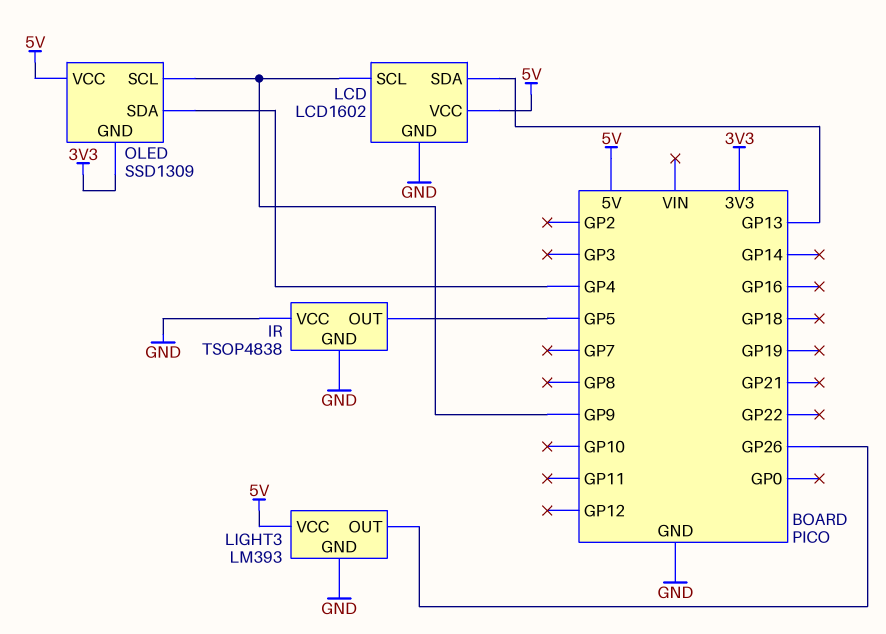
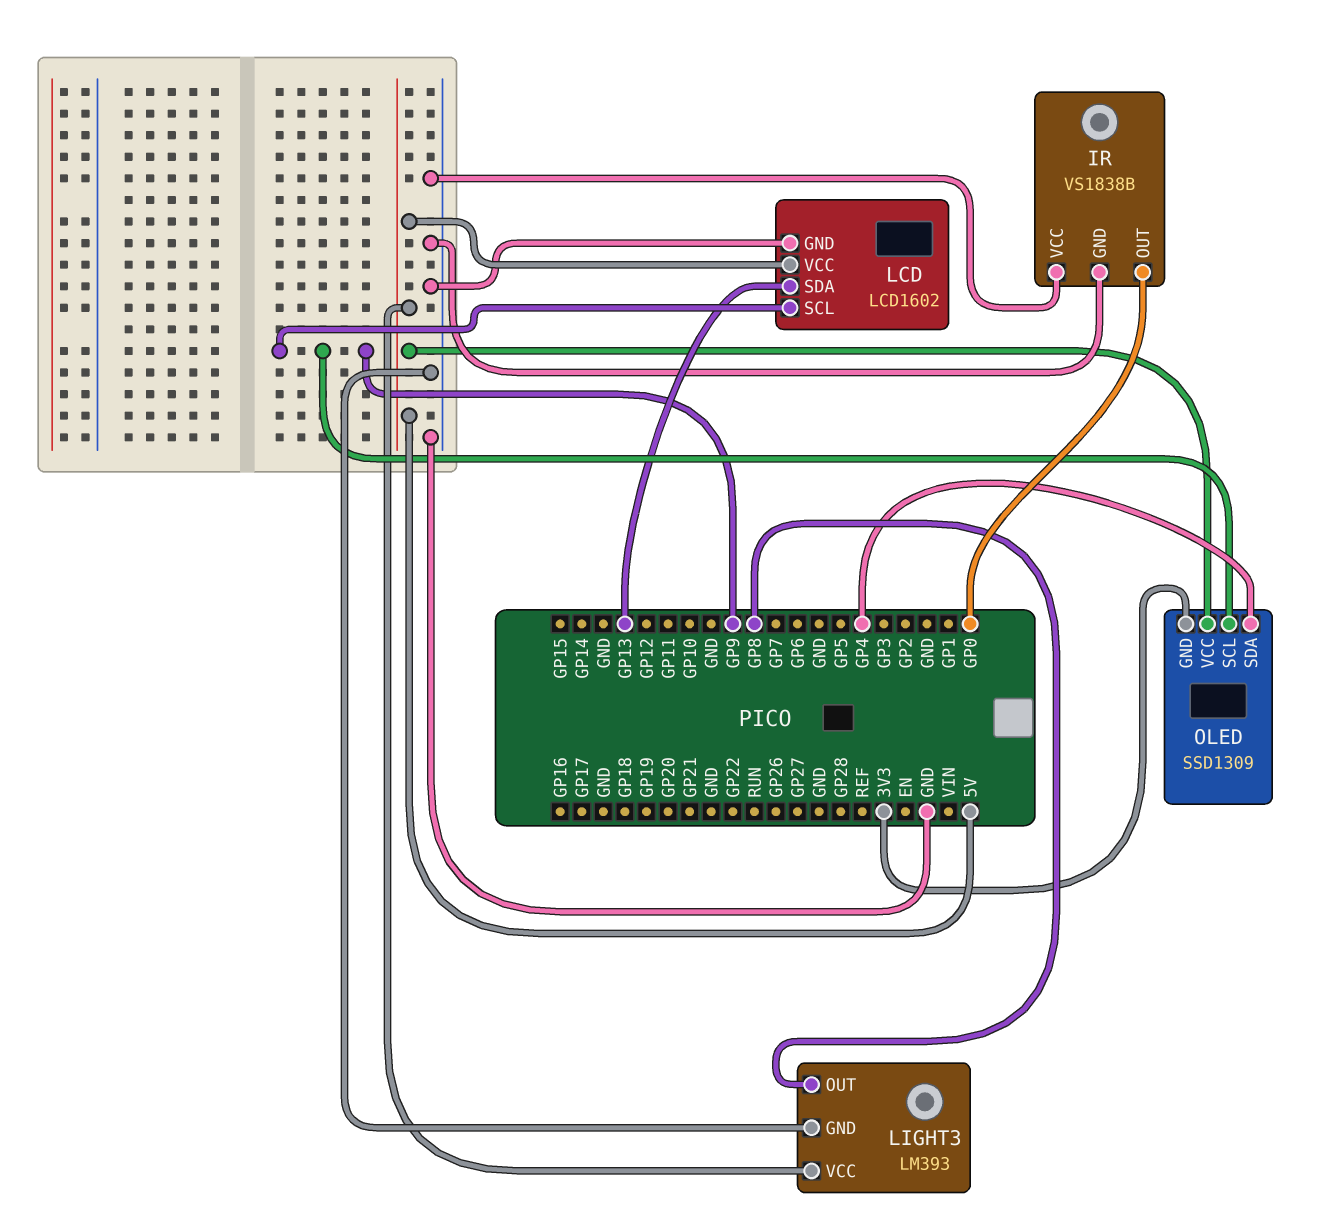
IR: TSOP4838 -> VS1838B
IR pin OUT: GP5 -> GP0
LIGHT3 pin OUT: GP26 -> GP8

